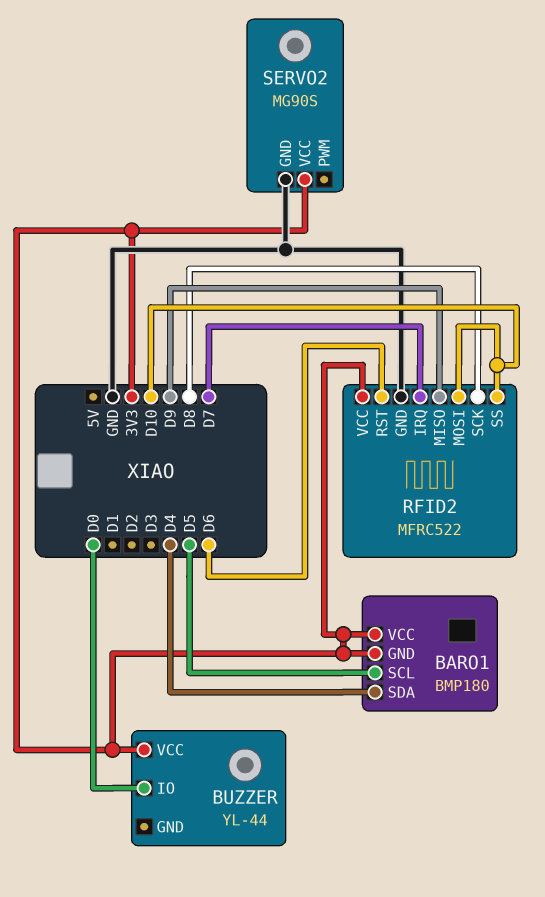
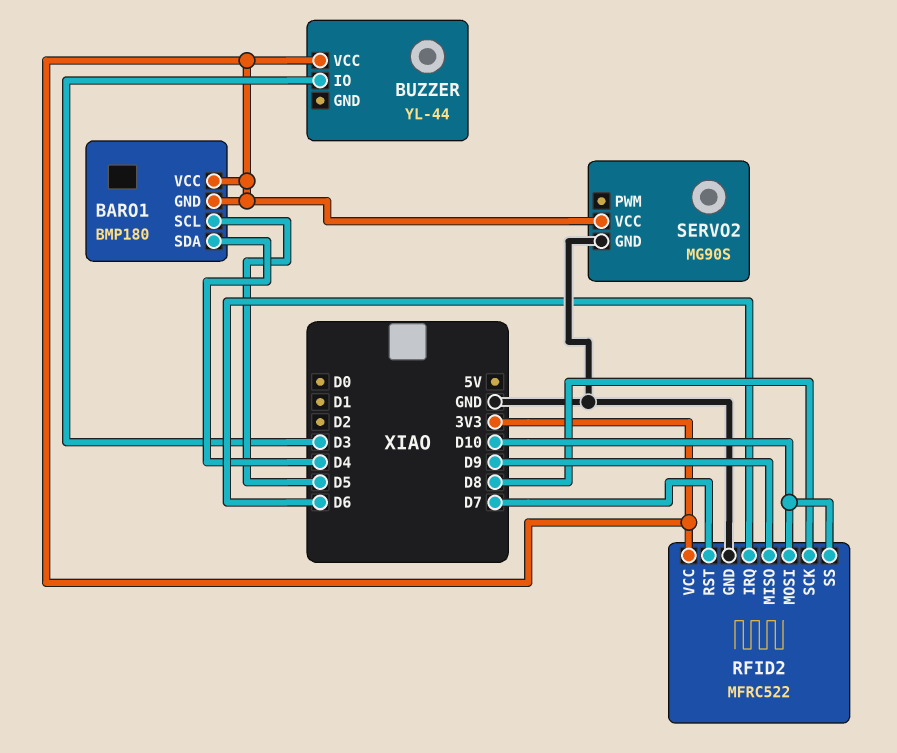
BUZZER pin IO: D0 -> D3
RFID2 pin IRQ: D7 -> D6
RFID2 pin RST: D6 -> D7

